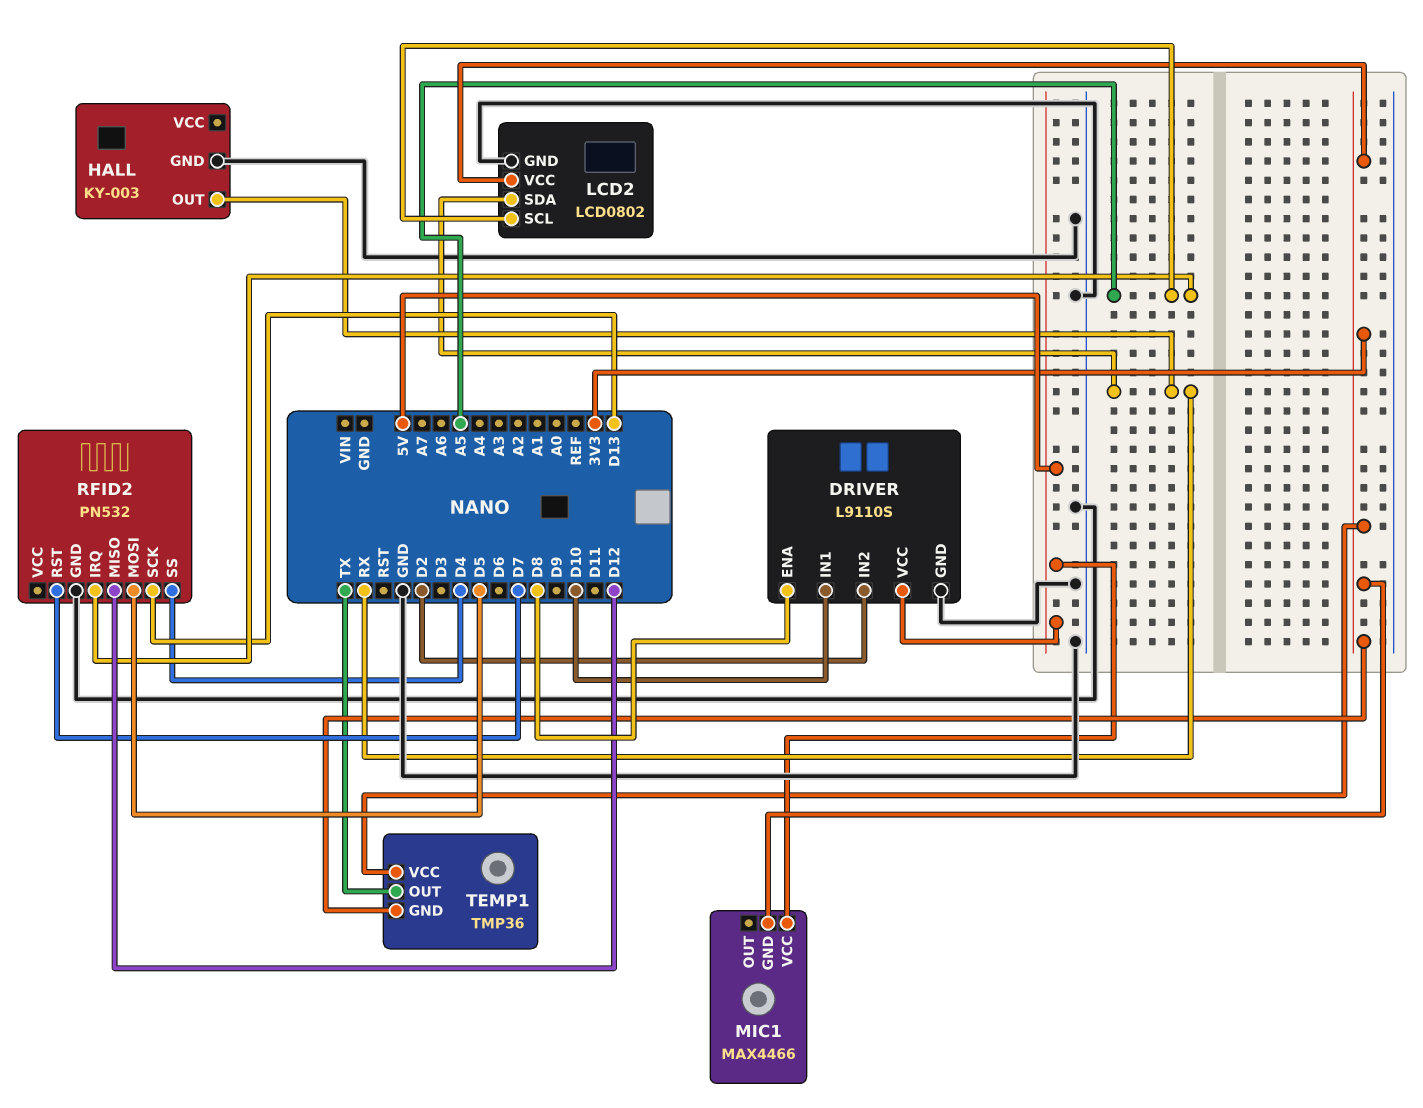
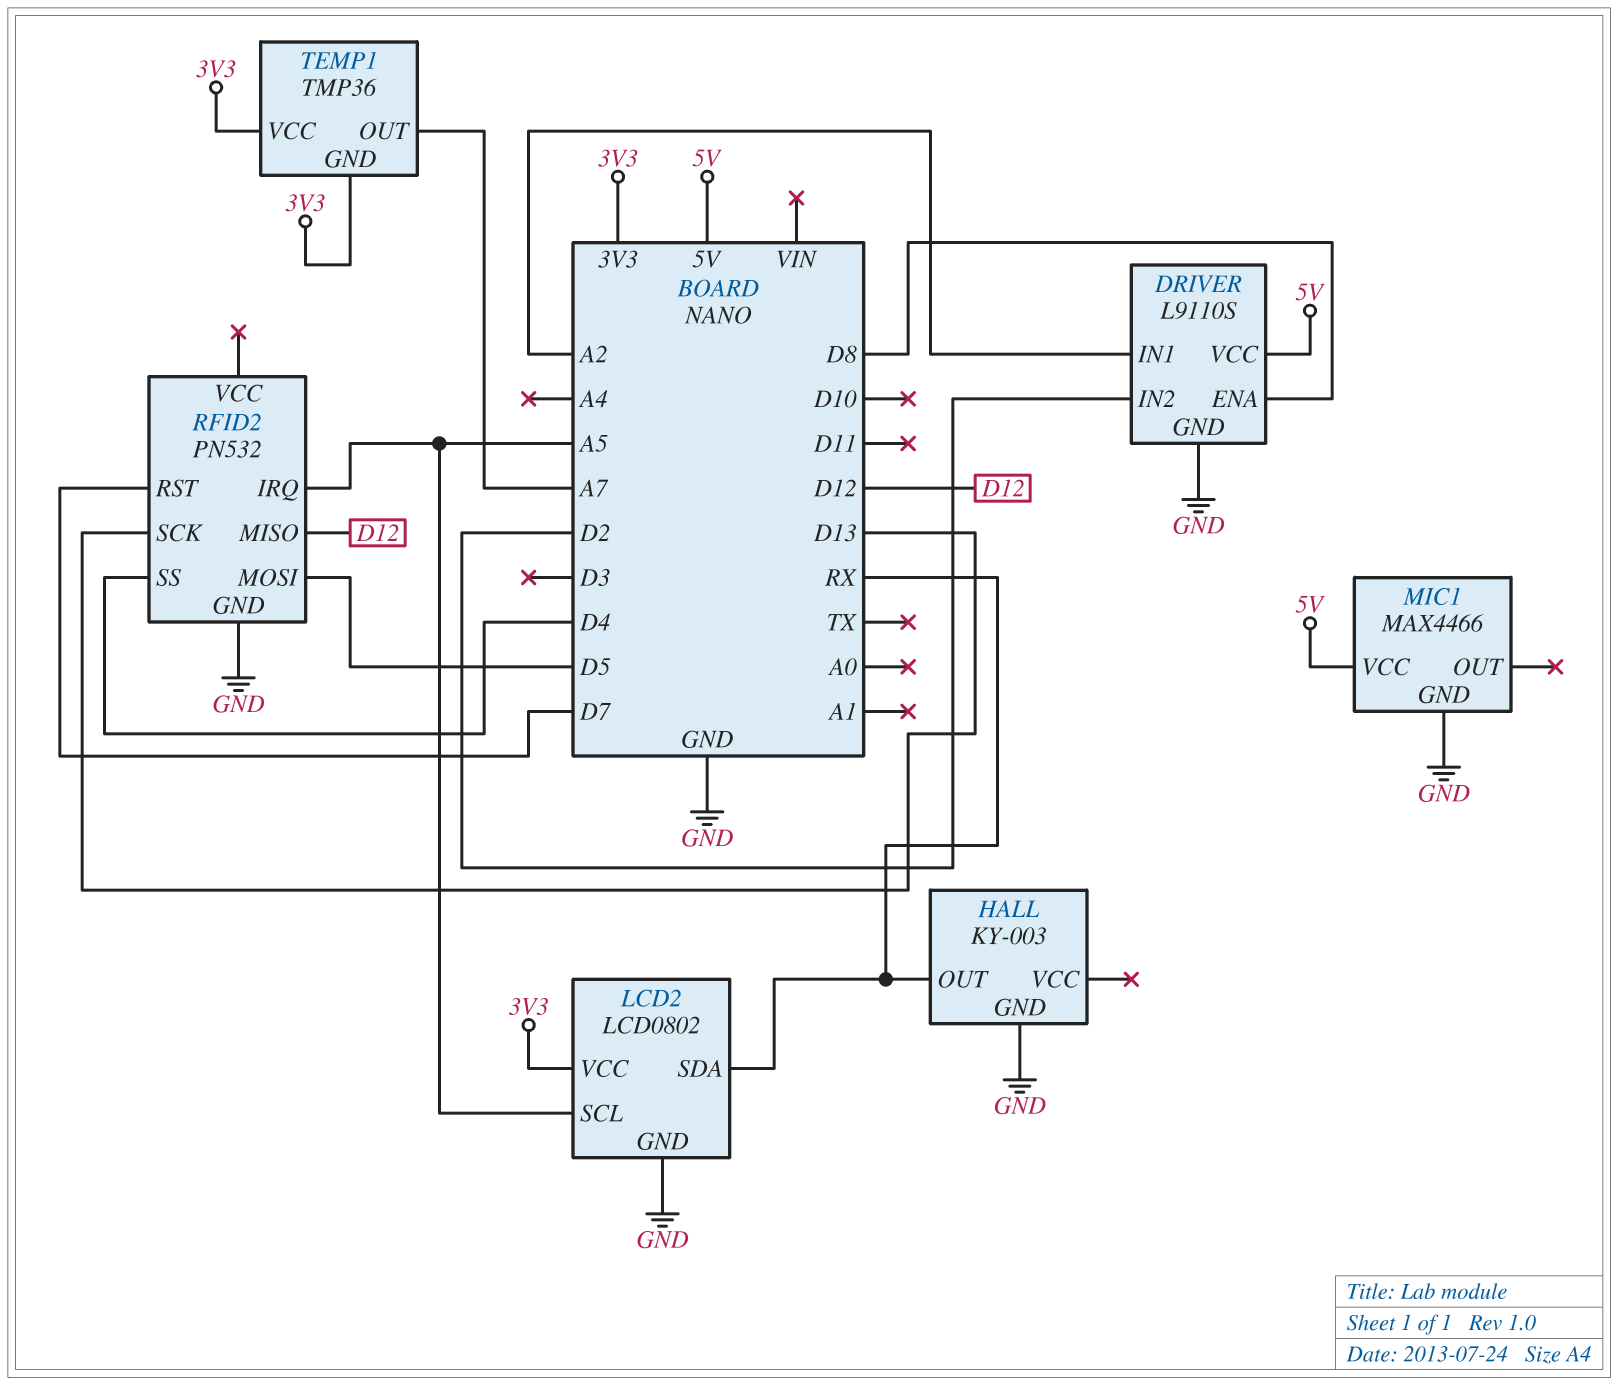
DRIVER pin IN1: D10 -> A2
MIC1 pin GND: 3V3 -> GND
TEMP1 pin OUT: TX -> A7

